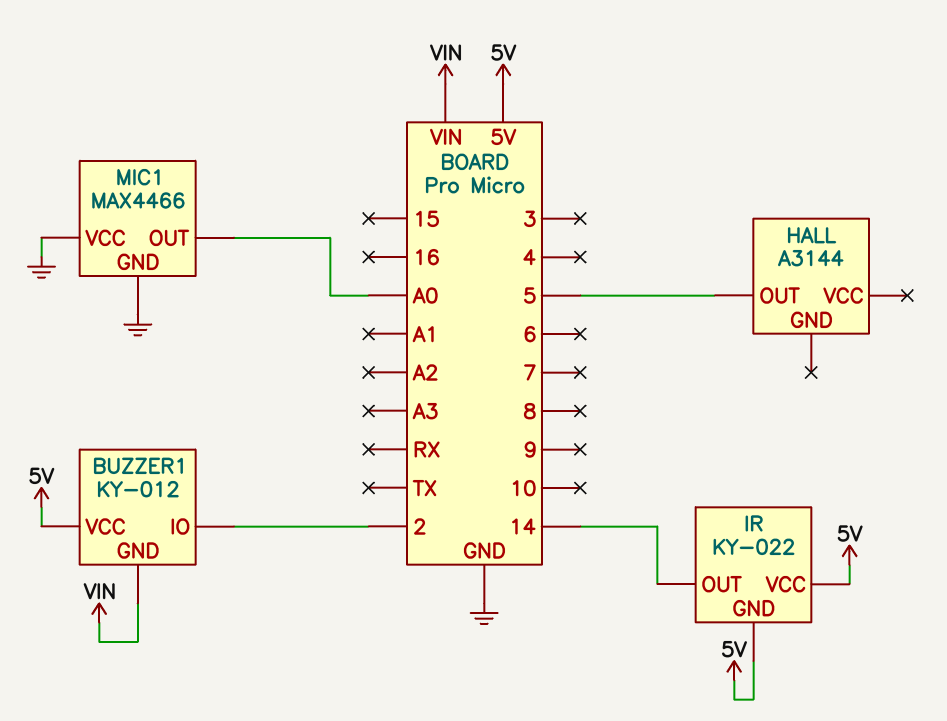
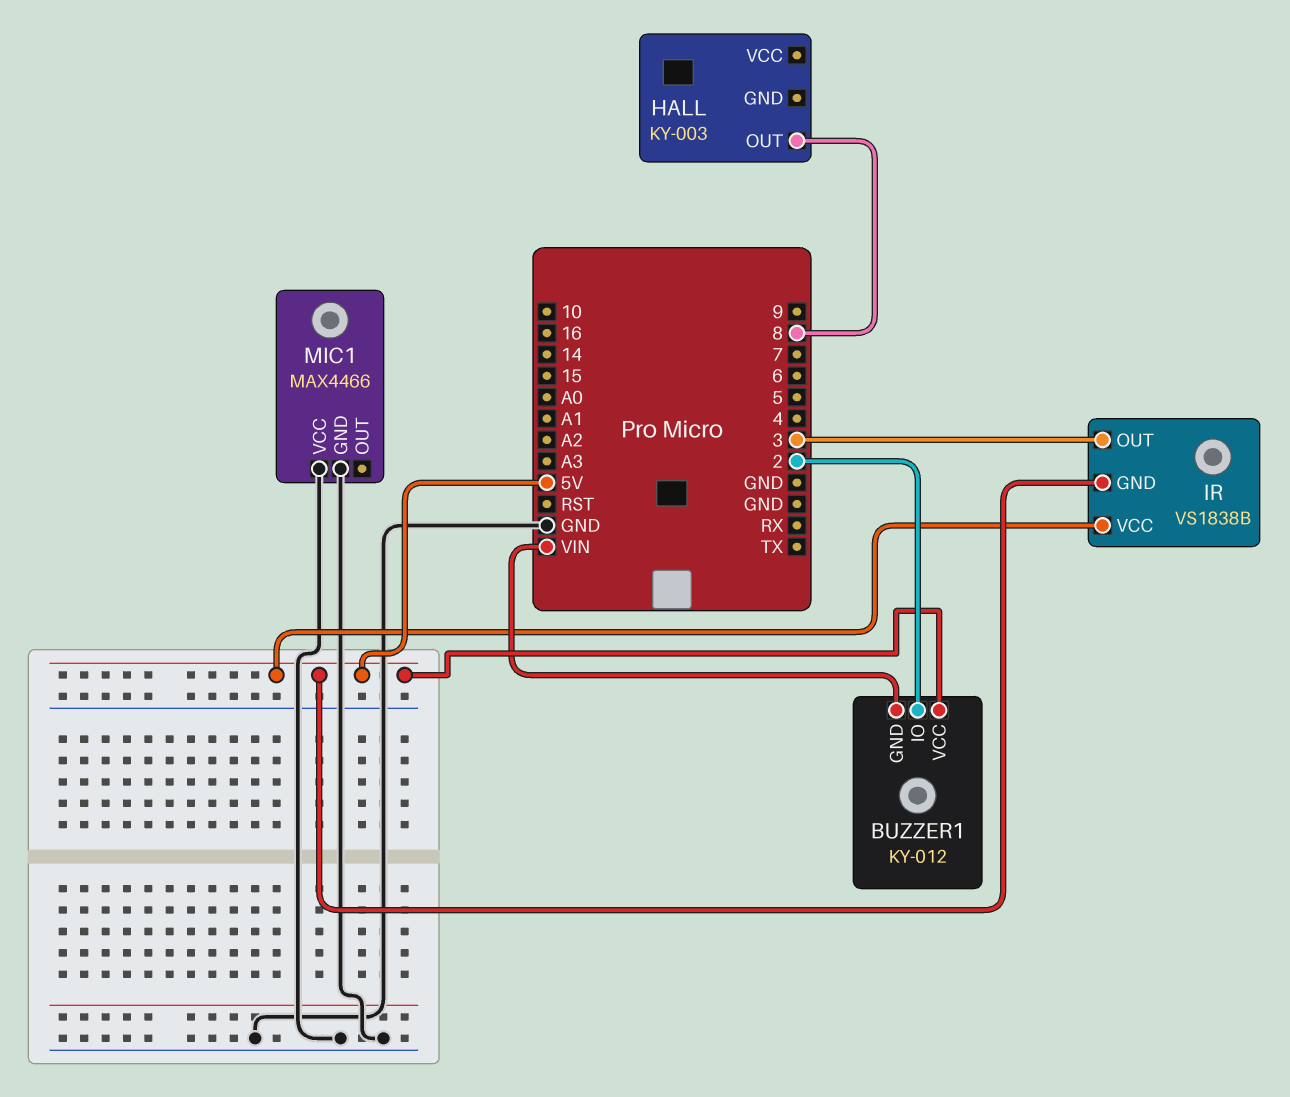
HALL: A3144 -> KY-003
HALL pin OUT: 5 -> 8
IR: KY-022 -> VS1838B
IR pin OUT: 14 -> 3
MIC1 pin OUT: A0 -> none

